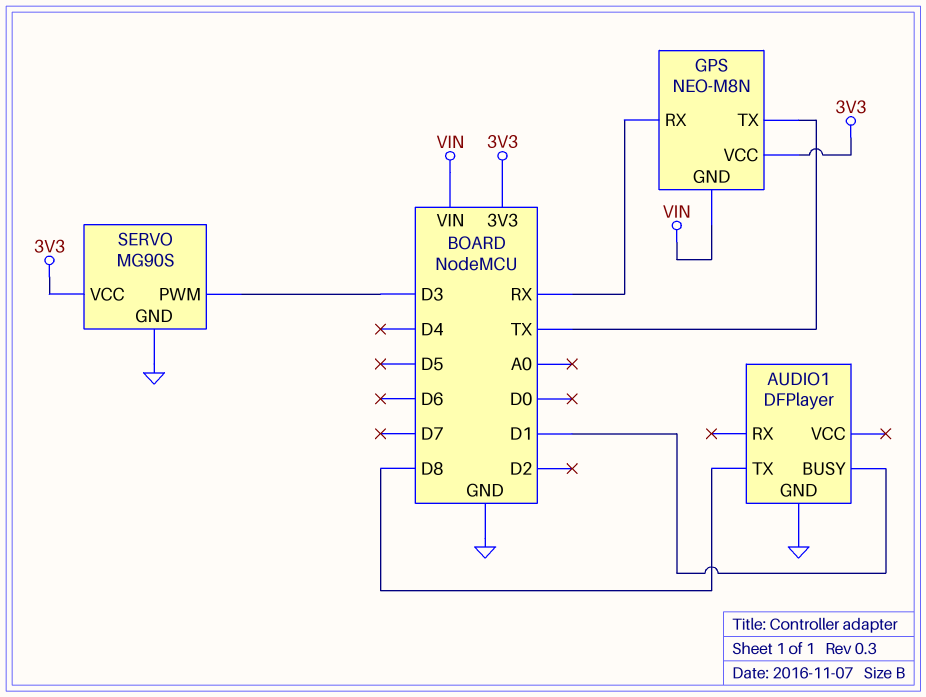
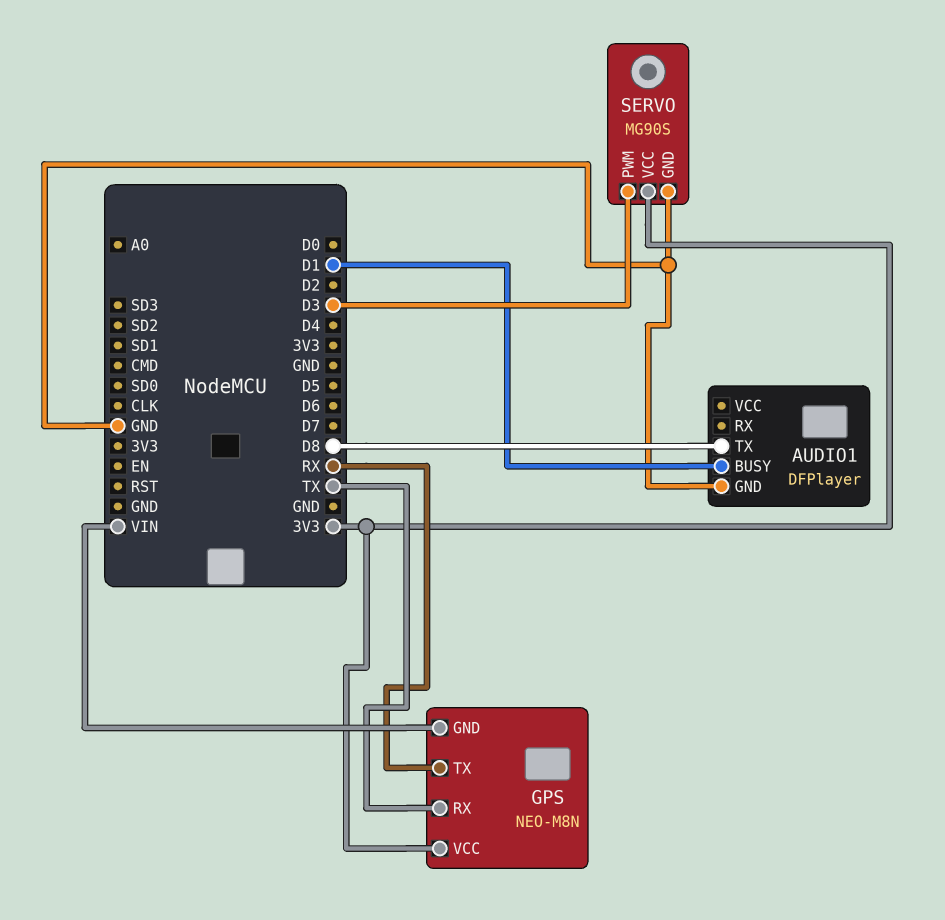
GPS pin RX: RX -> TX
GPS pin TX: TX -> RX

